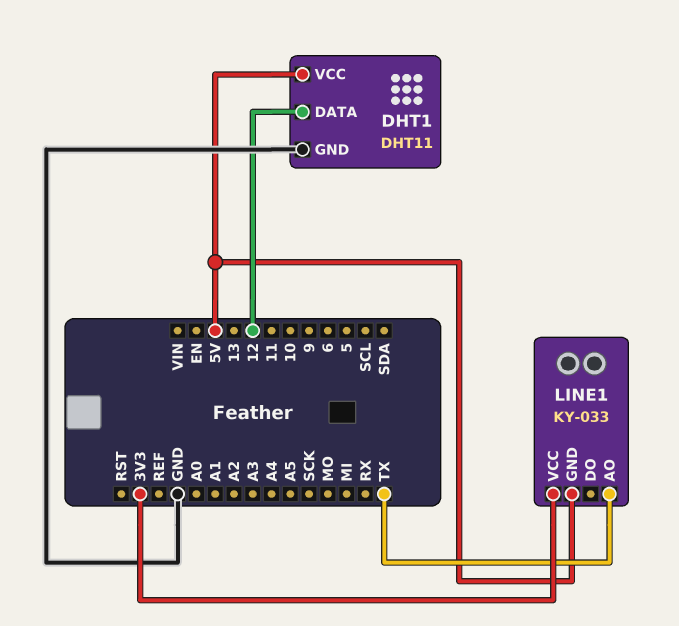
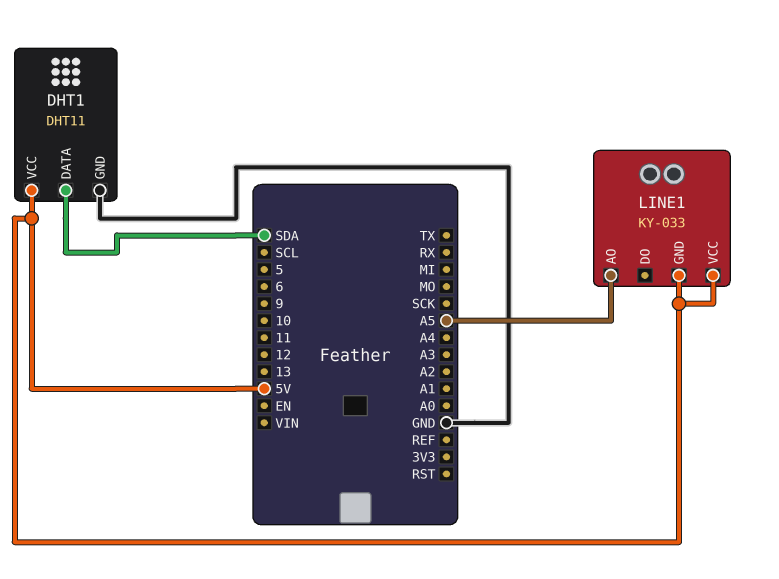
DHT1 pin DATA: 12 -> SDA
LINE1 pin AO: TX -> A5
LINE1 pin VCC: 3V3 -> 5V

